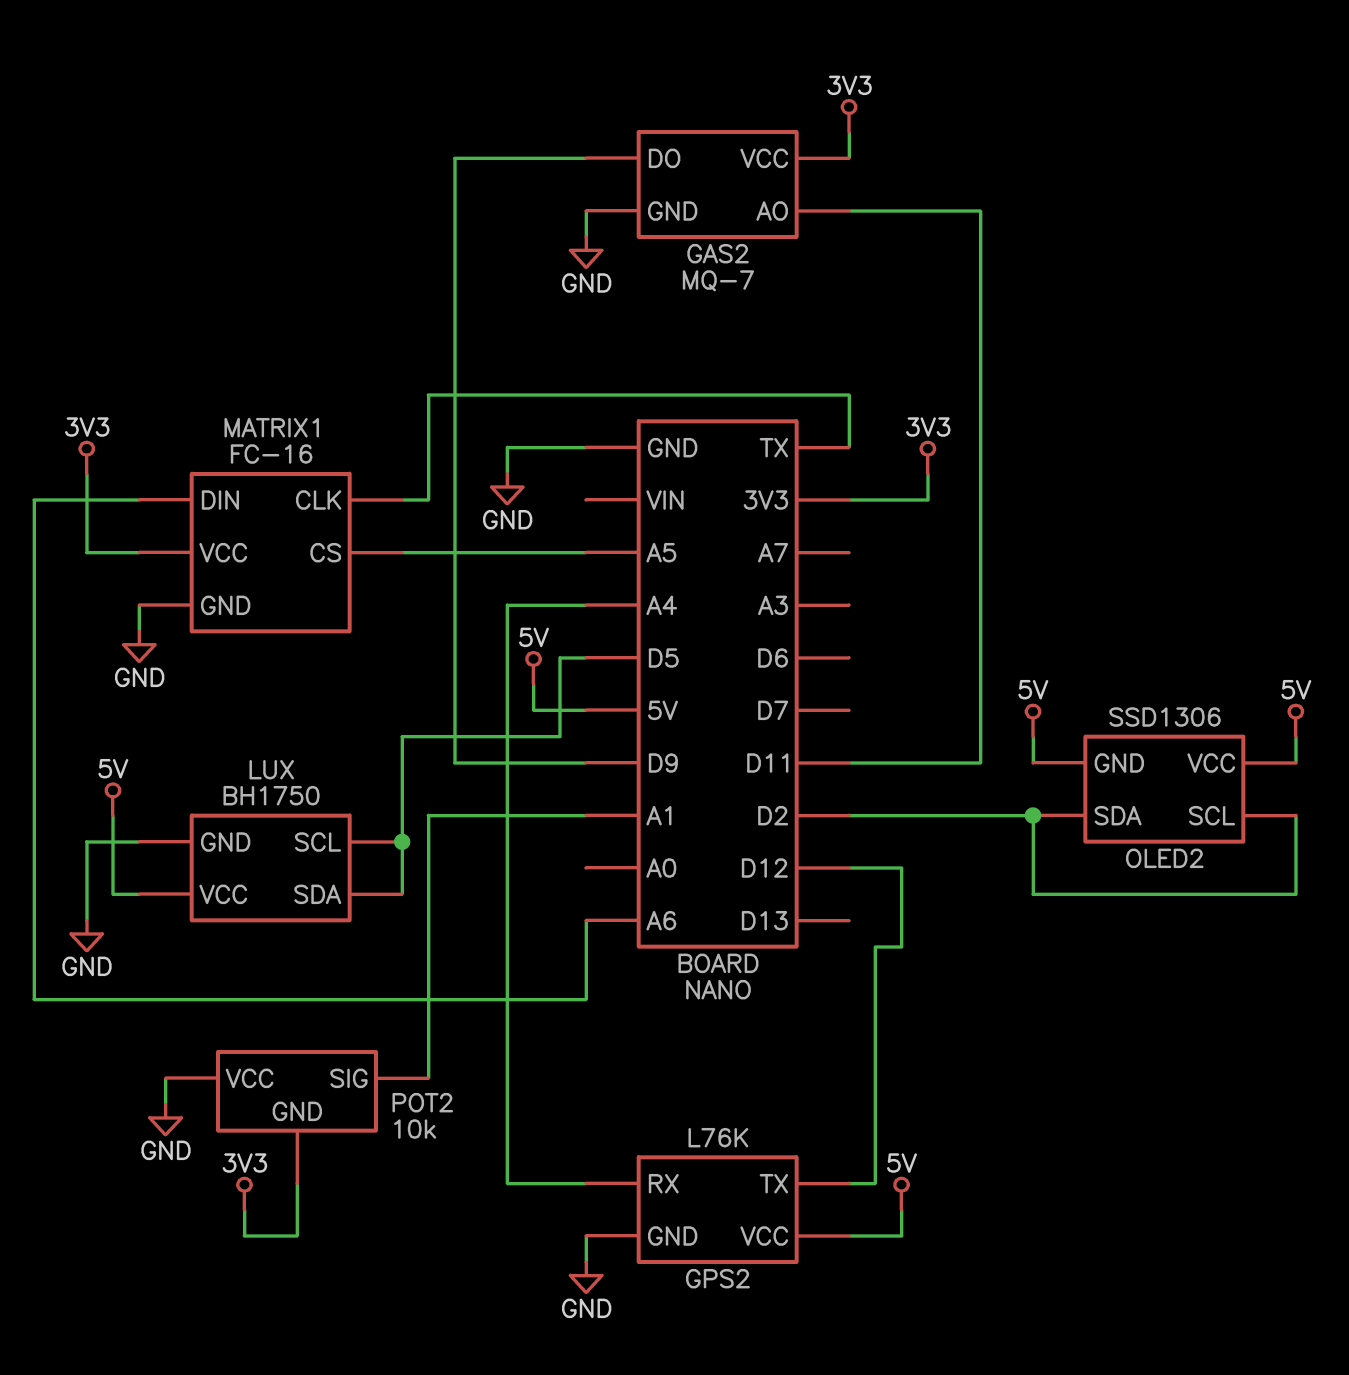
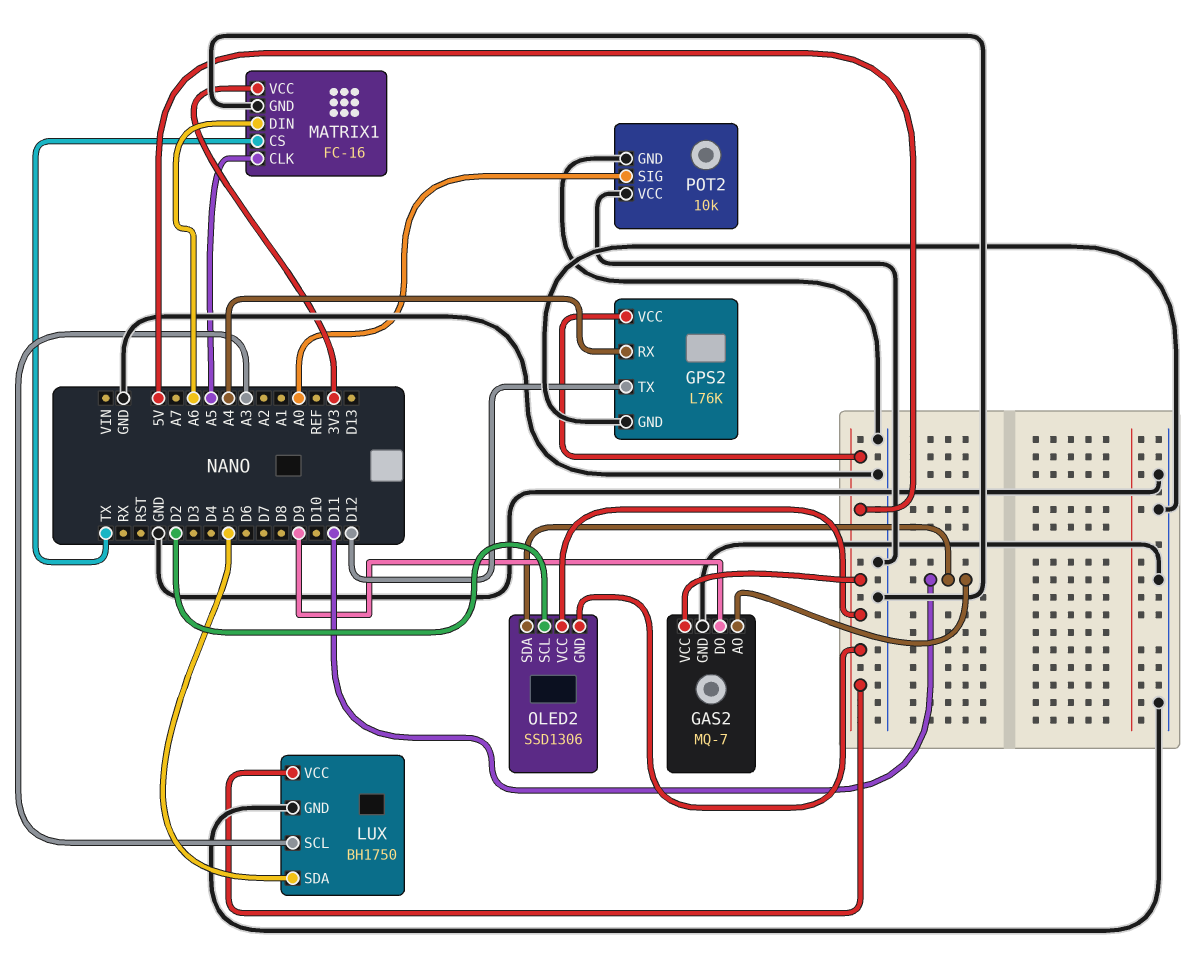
GAS2 pin VCC: 3V3 -> 5V
LUX pin SCL: D5 -> A3
MATRIX1 pin CLK: TX -> A5
MATRIX1 pin CS: A5 -> TX
OLED2 pin SDA: D2 -> D11
POT2 pin GND: 3V3 -> GND
POT2 pin SIG: A1 -> A0

